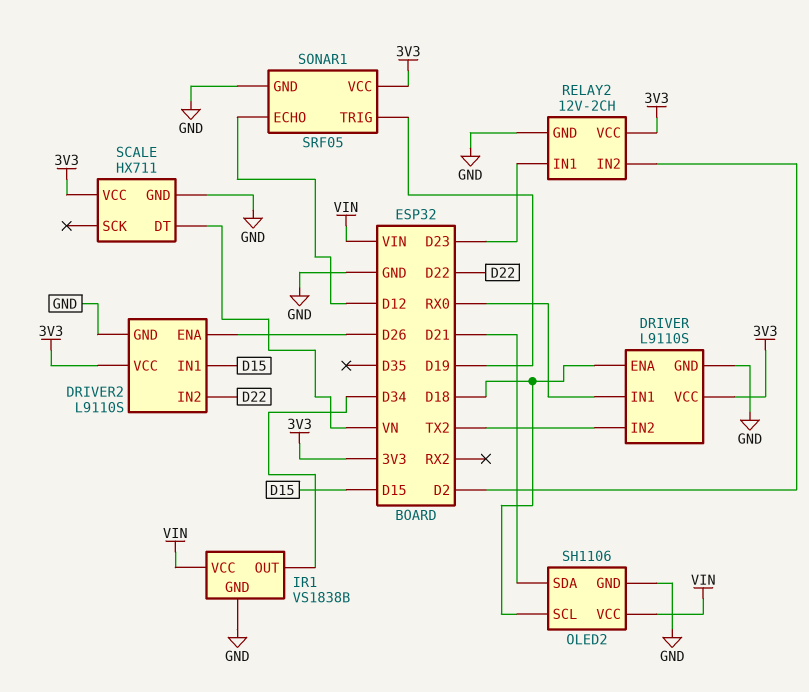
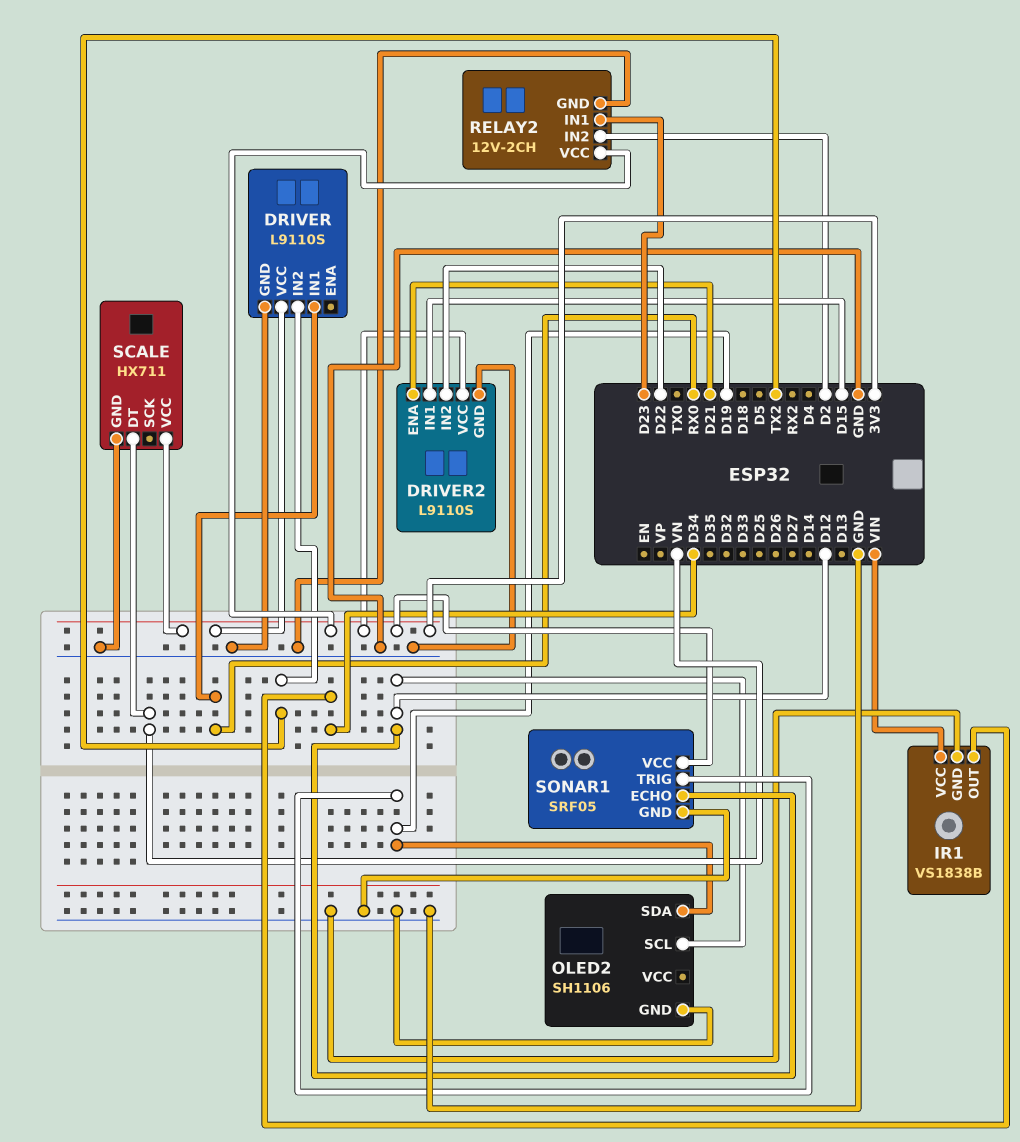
DRIVER pin ENA: D18 -> none
DRIVER2 pin ENA: D26 -> D21
OLED2 pin SCL: D18 -> D12
OLED2 pin SDA: D21 -> D19
OLED2 pin VCC: VIN -> none

